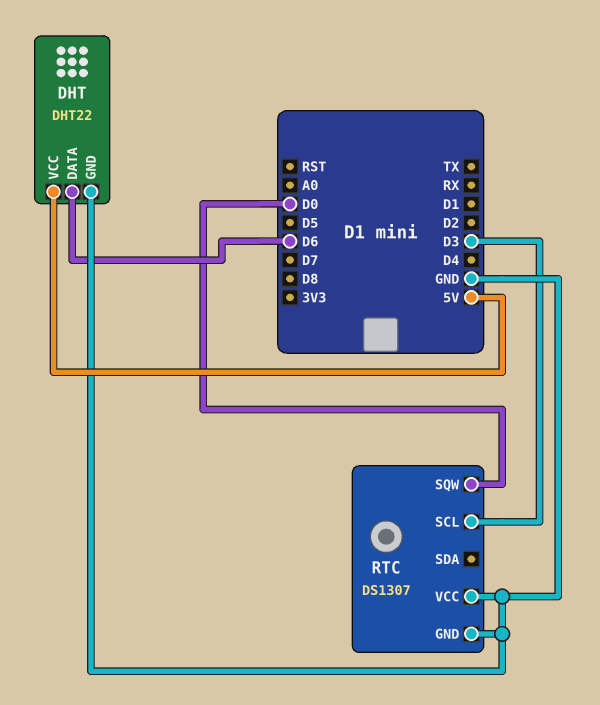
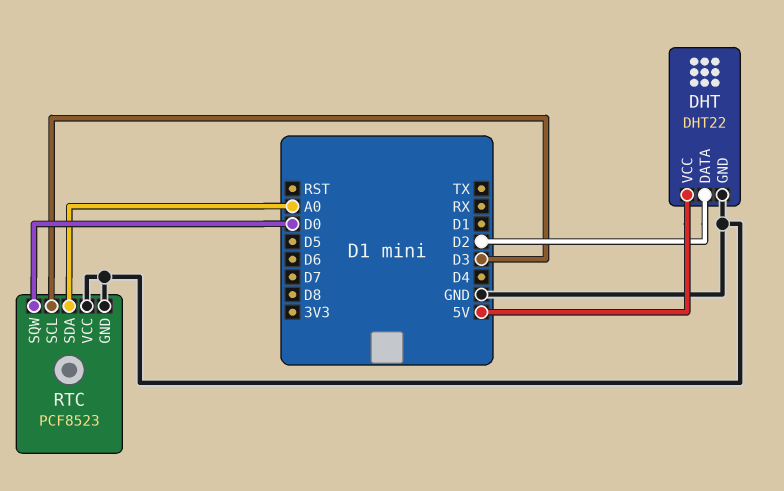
DHT pin DATA: D6 -> D2
RTC: DS1307 -> PCF8523
RTC pin SDA: none -> A0

